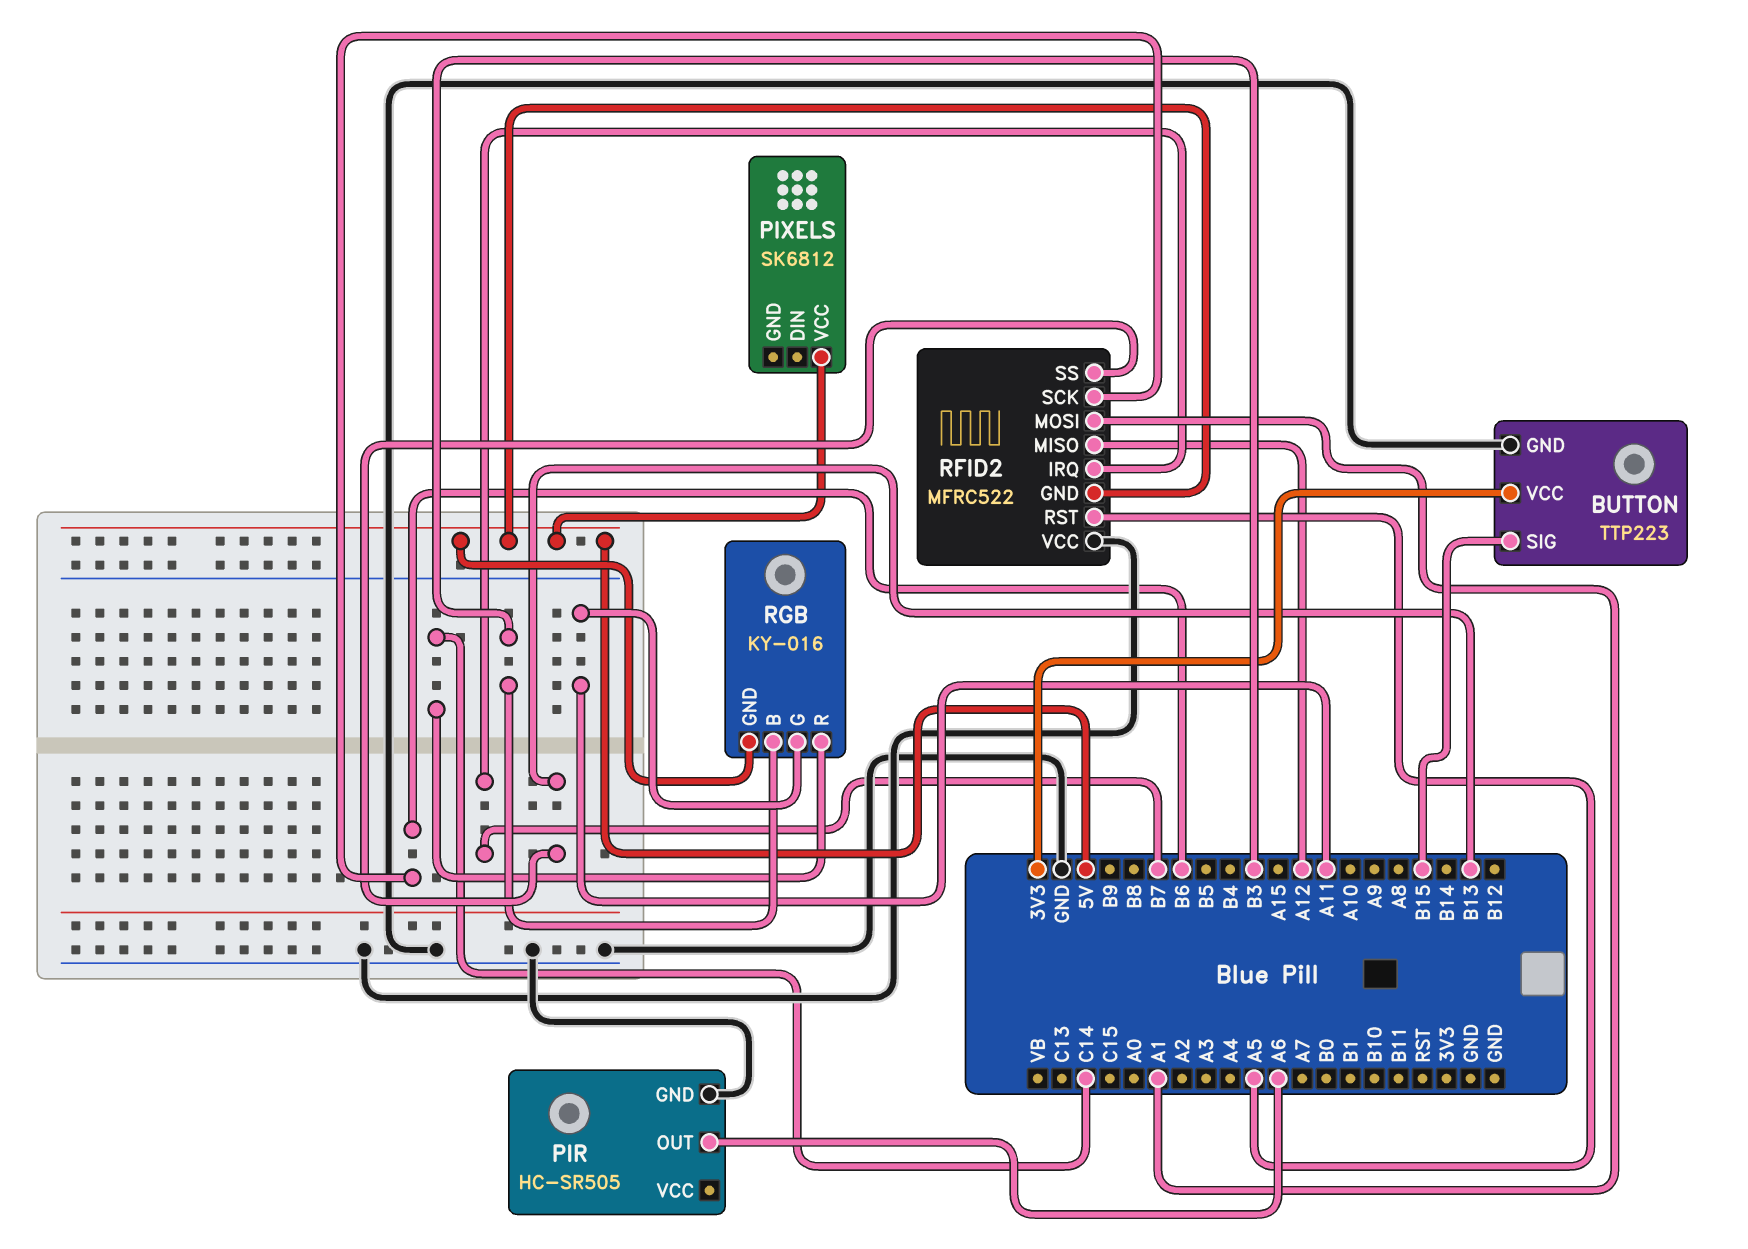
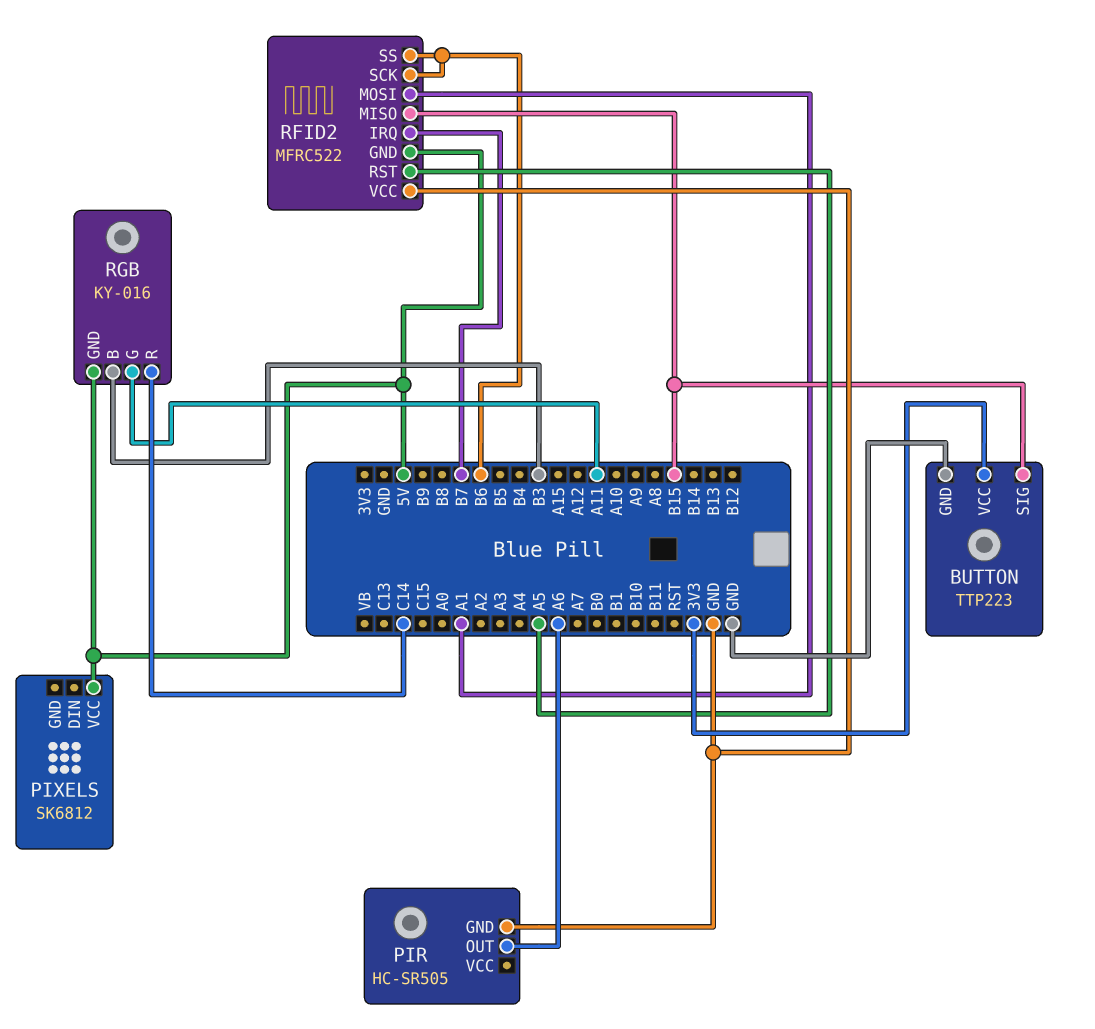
RFID2 pin MISO: A12 -> B15
RFID2 pin SS: B13 -> B6

